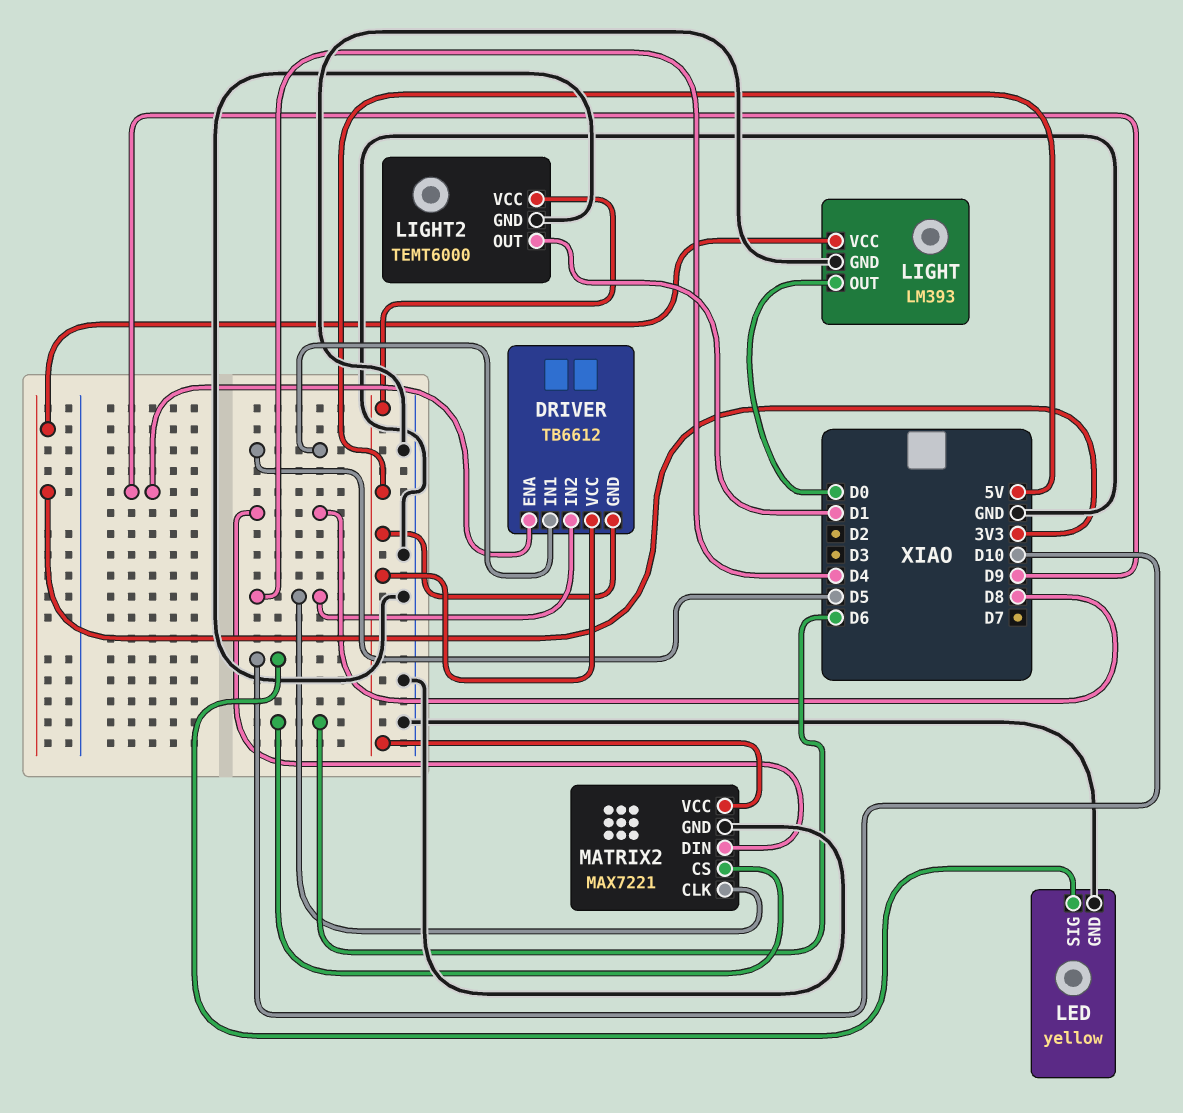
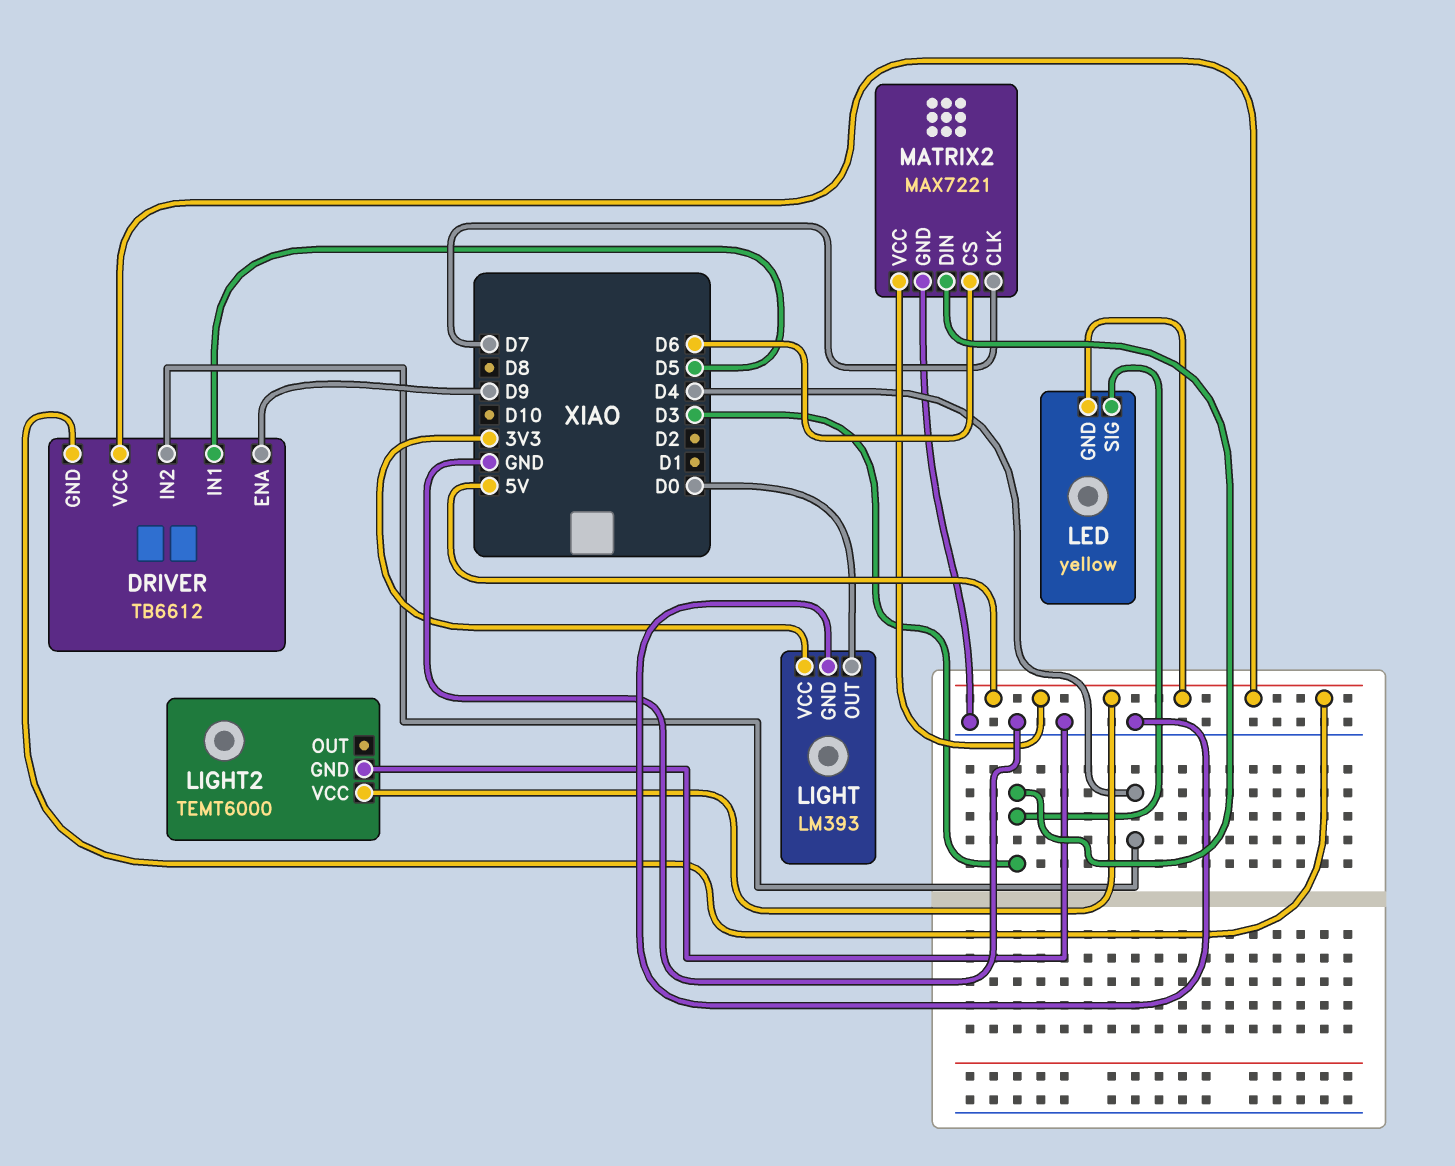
LED pin GND: GND -> 5V
LED pin SIG: D10 -> D3
LIGHT2 pin OUT: D1 -> none
MATRIX2 pin CLK: D4 -> D7
MATRIX2 pin DIN: D8 -> D3

